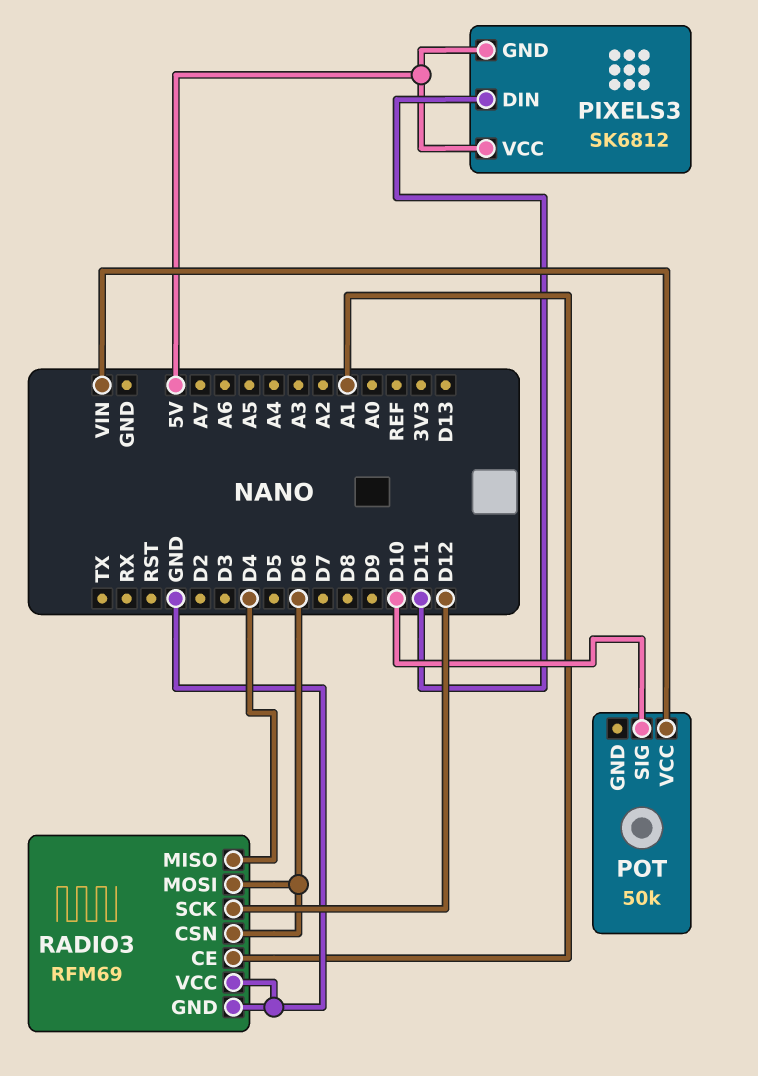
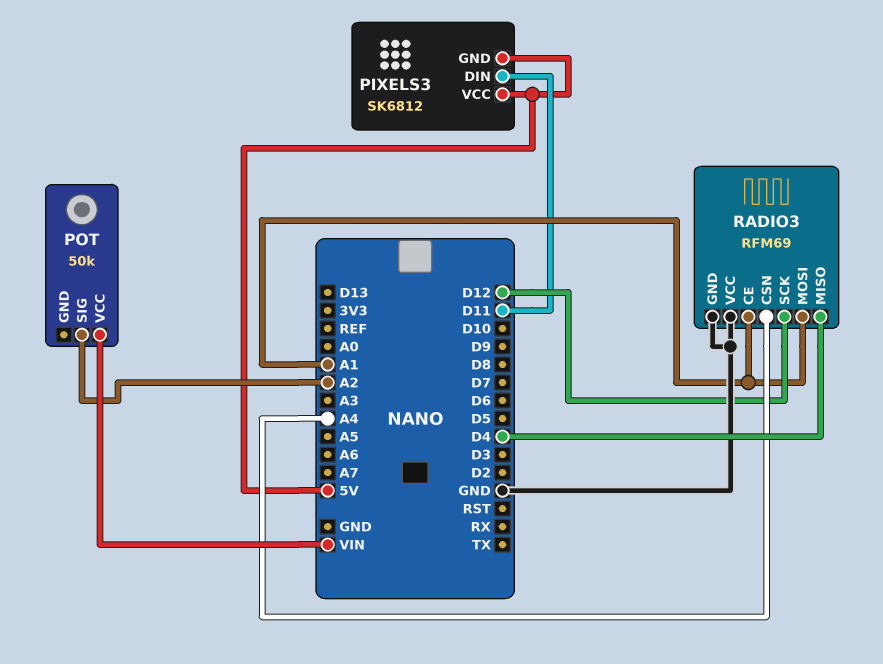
POT pin SIG: D10 -> A2
RADIO3 pin CSN: D6 -> A4
RADIO3 pin MOSI: D6 -> A1

